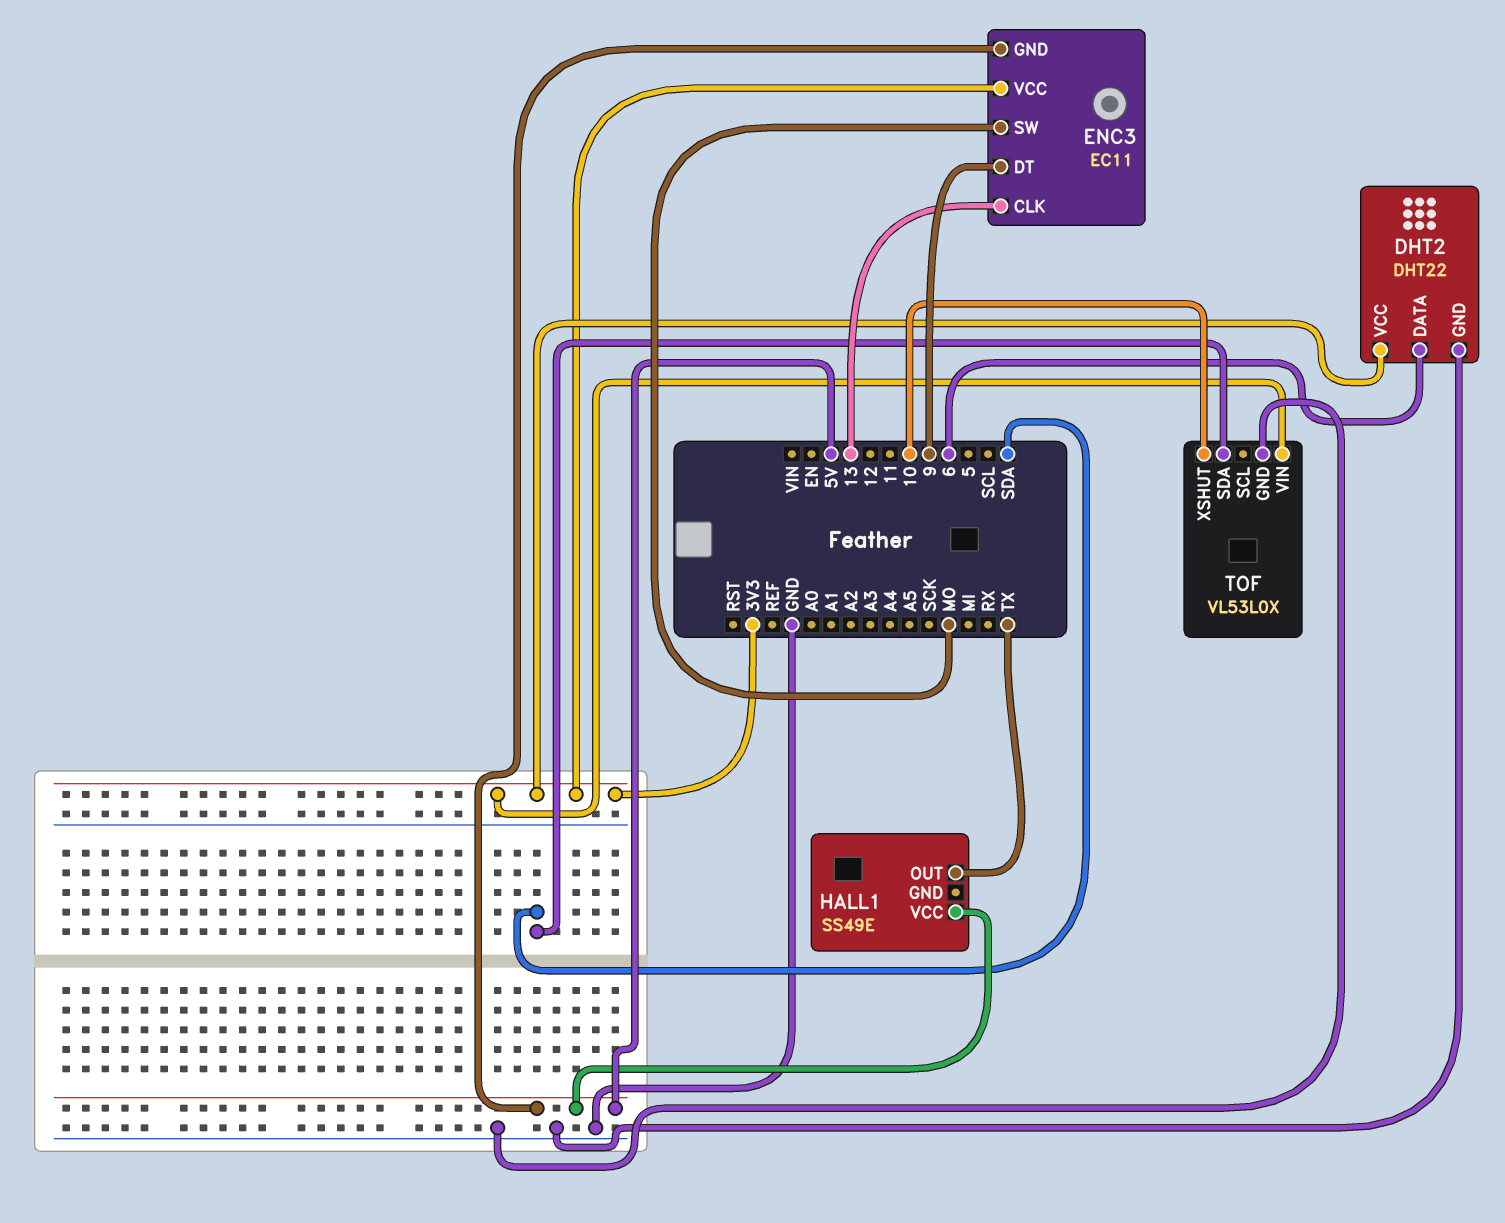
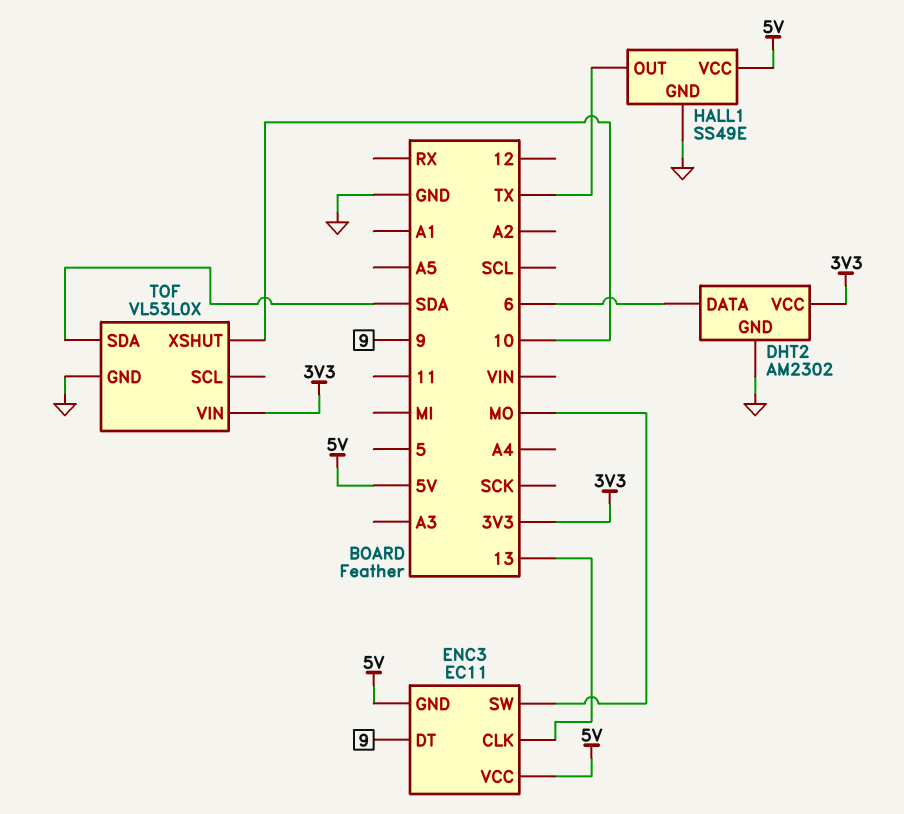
DHT2: DHT22 -> AM2302
ENC3 pin VCC: 3V3 -> 5V
HALL1 pin GND: none -> GND

